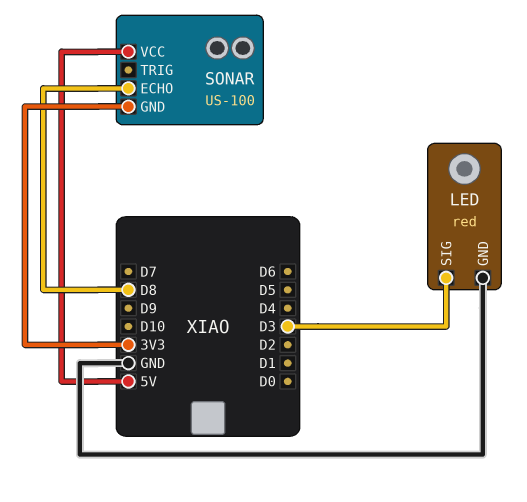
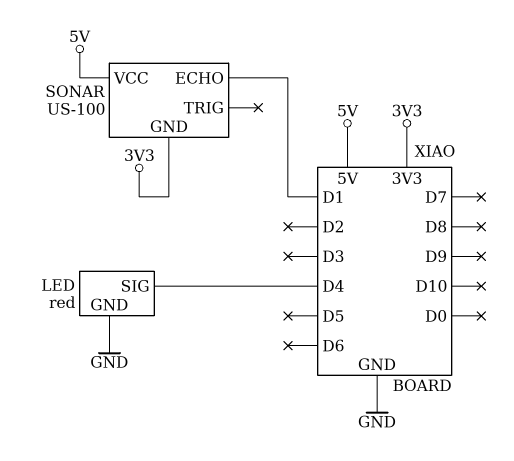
LED pin SIG: D3 -> D4
SONAR pin ECHO: D8 -> D1

